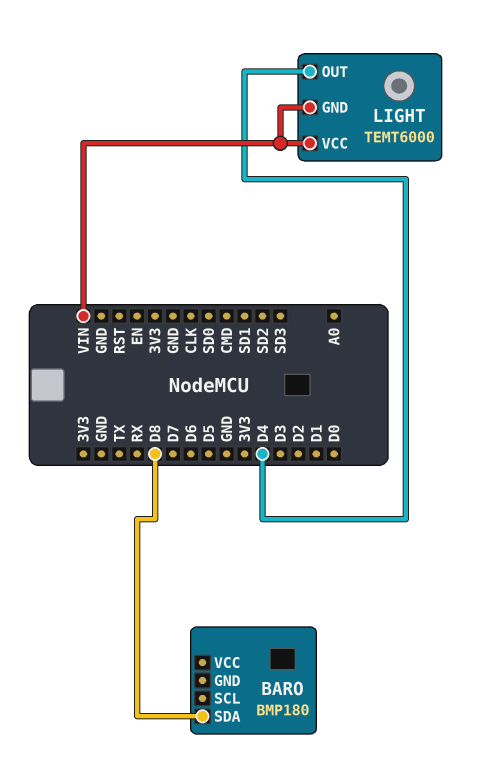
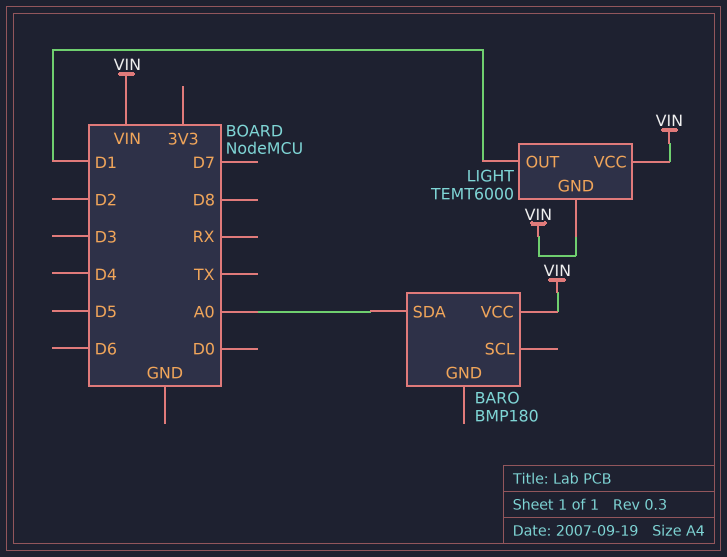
BARO pin SDA: D8 -> A0
BARO pin VCC: none -> VIN
LIGHT pin OUT: D4 -> D1

